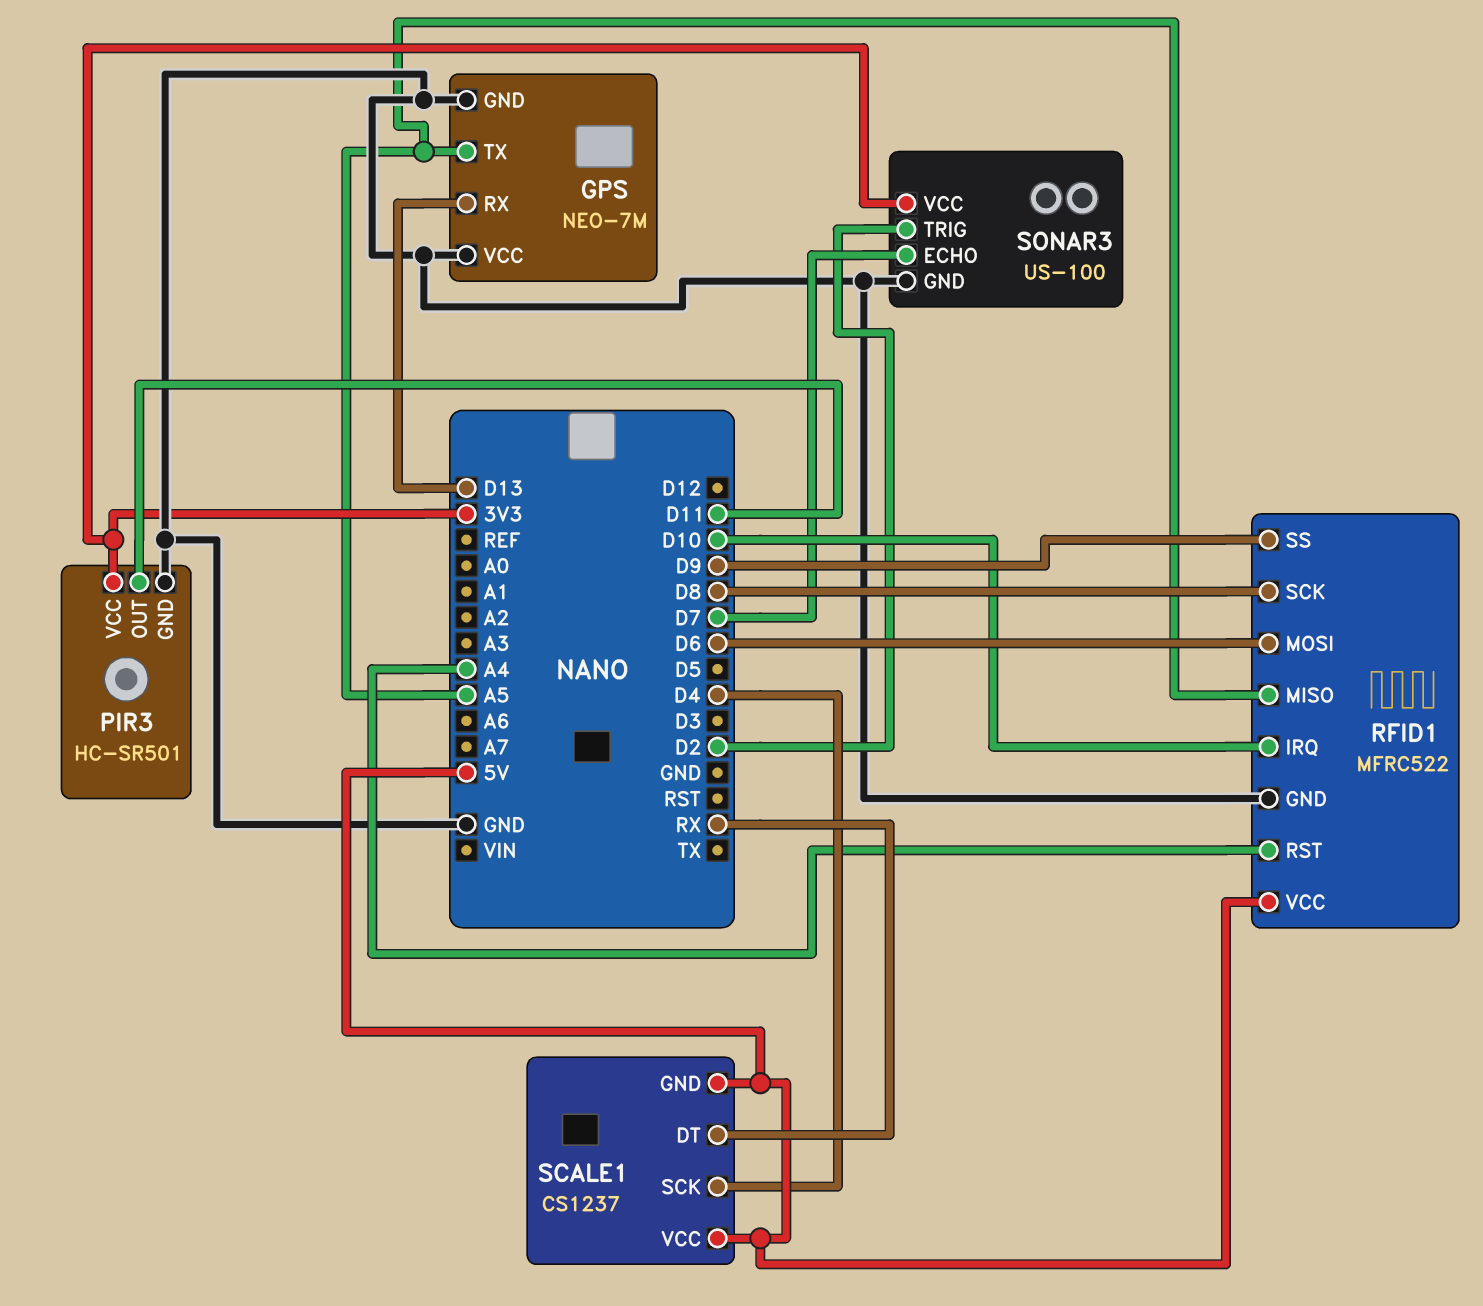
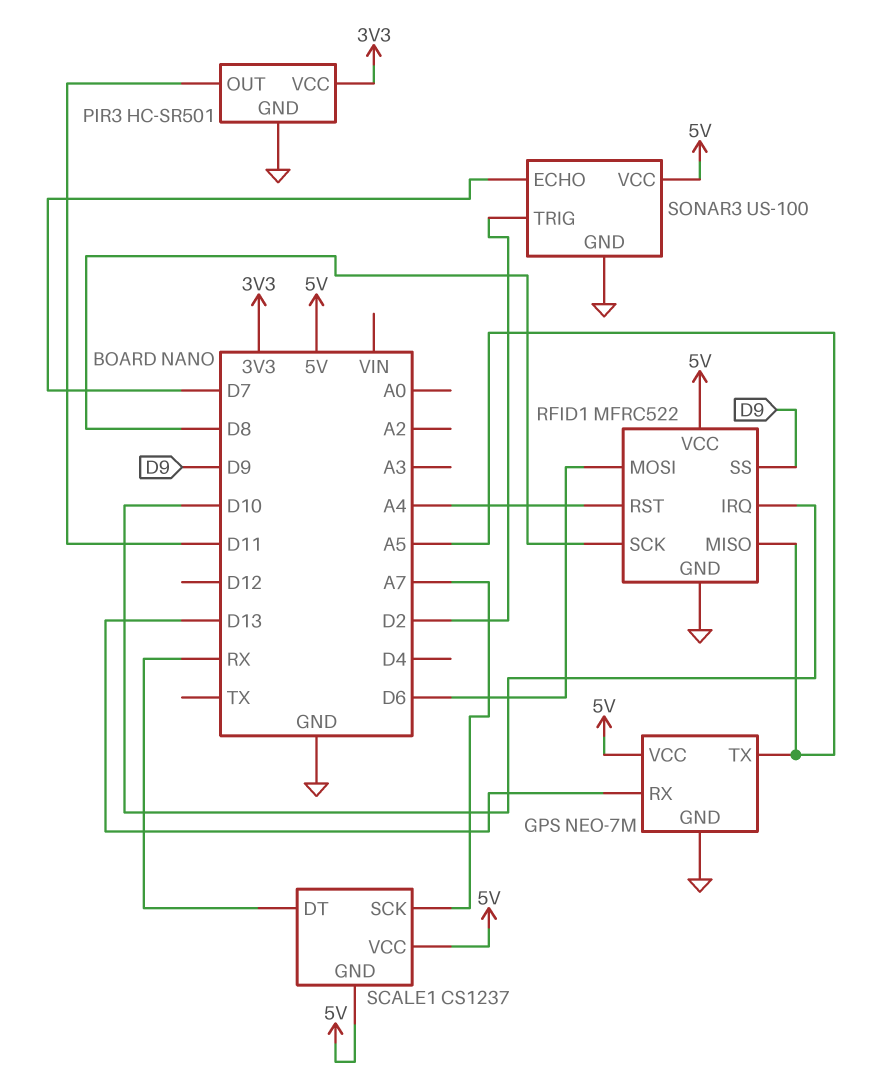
GPS pin VCC: GND -> 5V
SCALE1 pin SCK: D4 -> A7
SONAR3 pin VCC: 3V3 -> 5V

